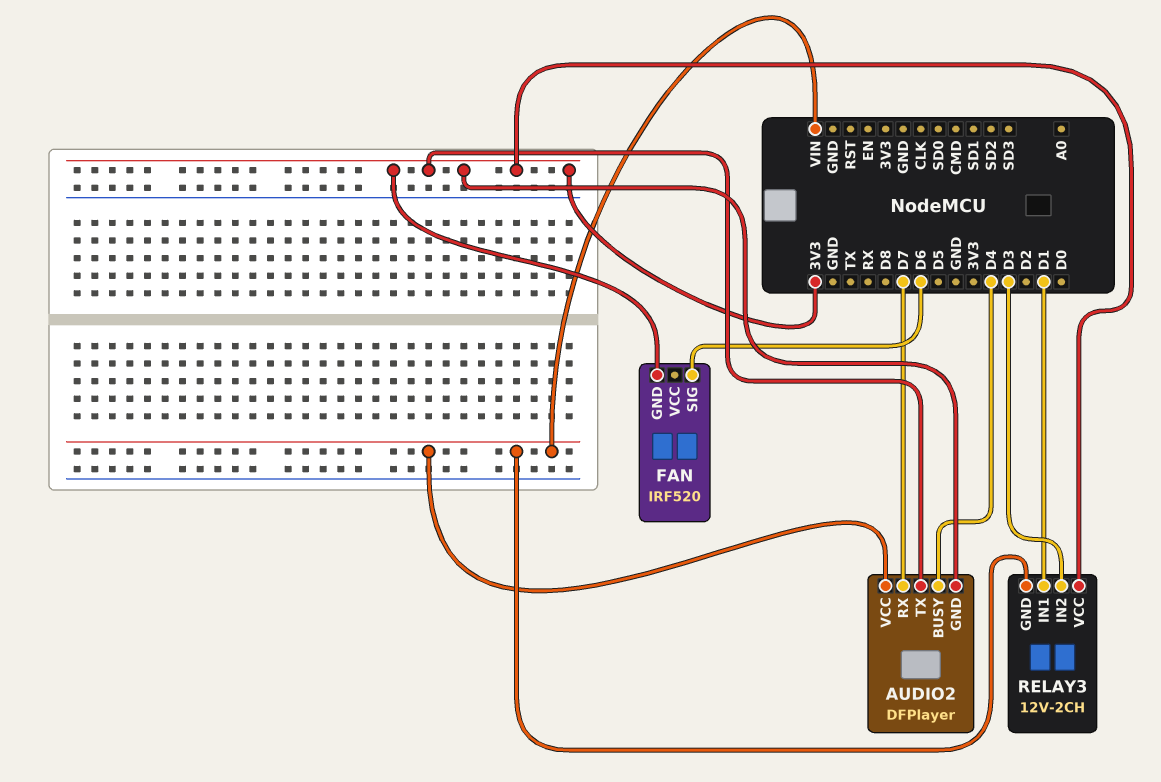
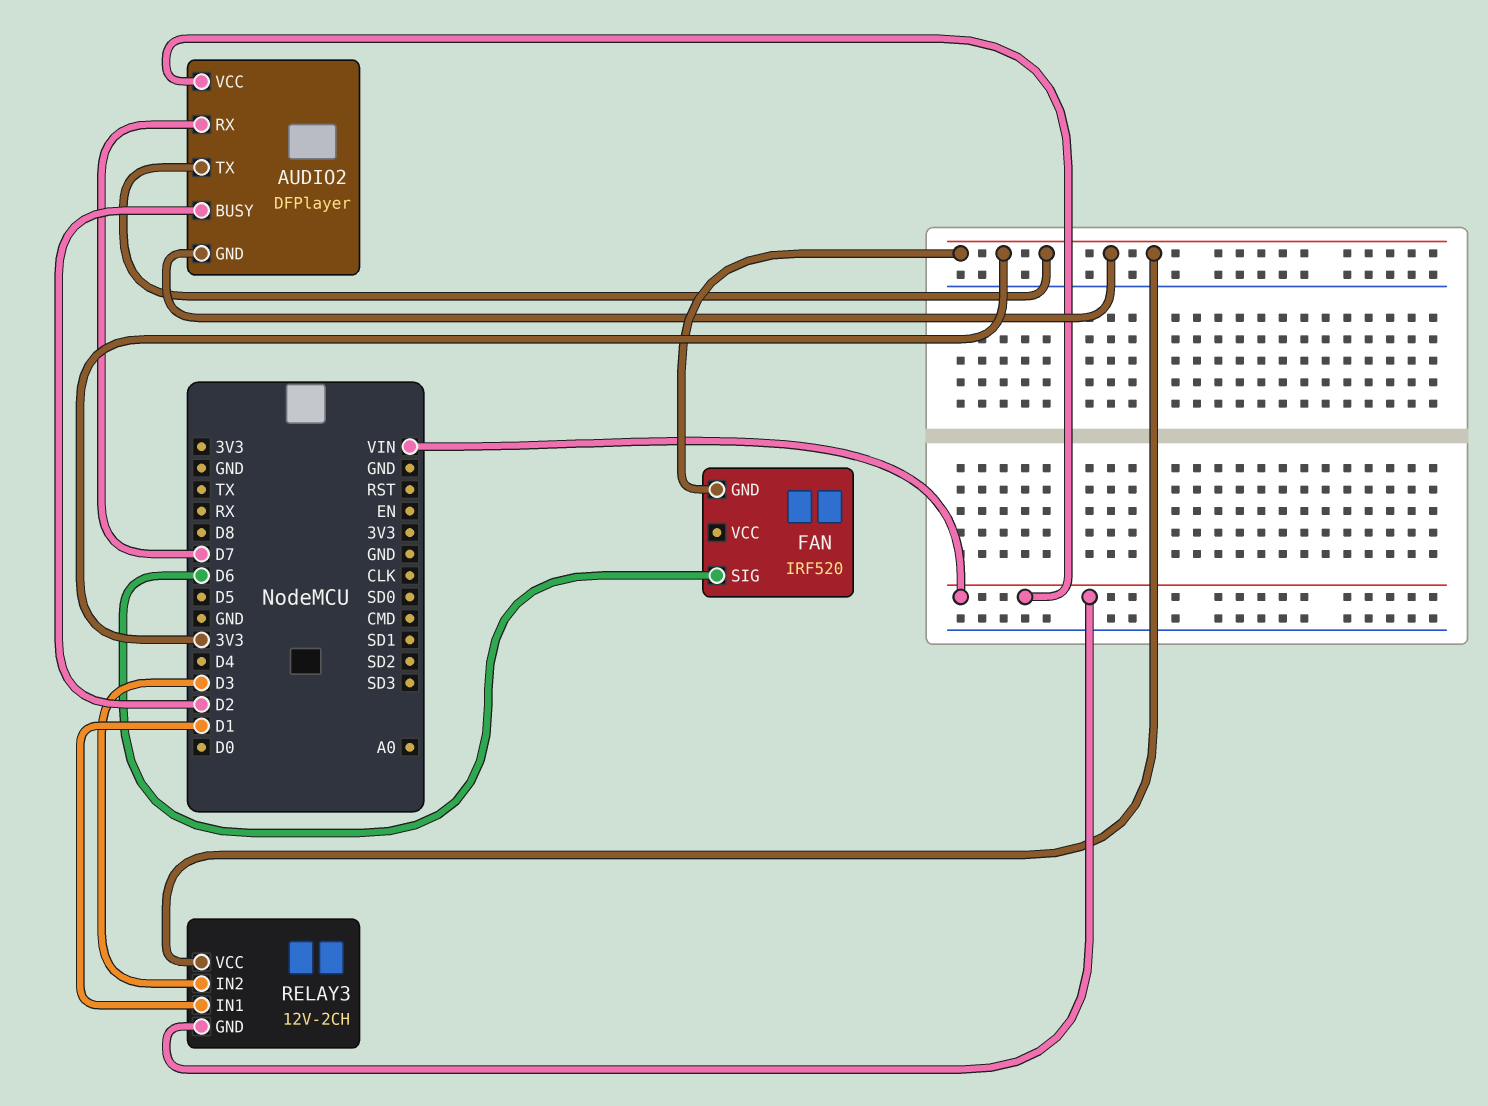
AUDIO2 pin BUSY: D4 -> D2

